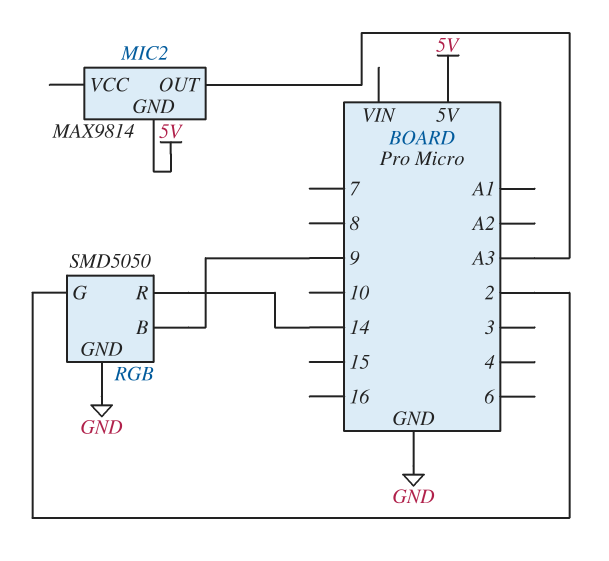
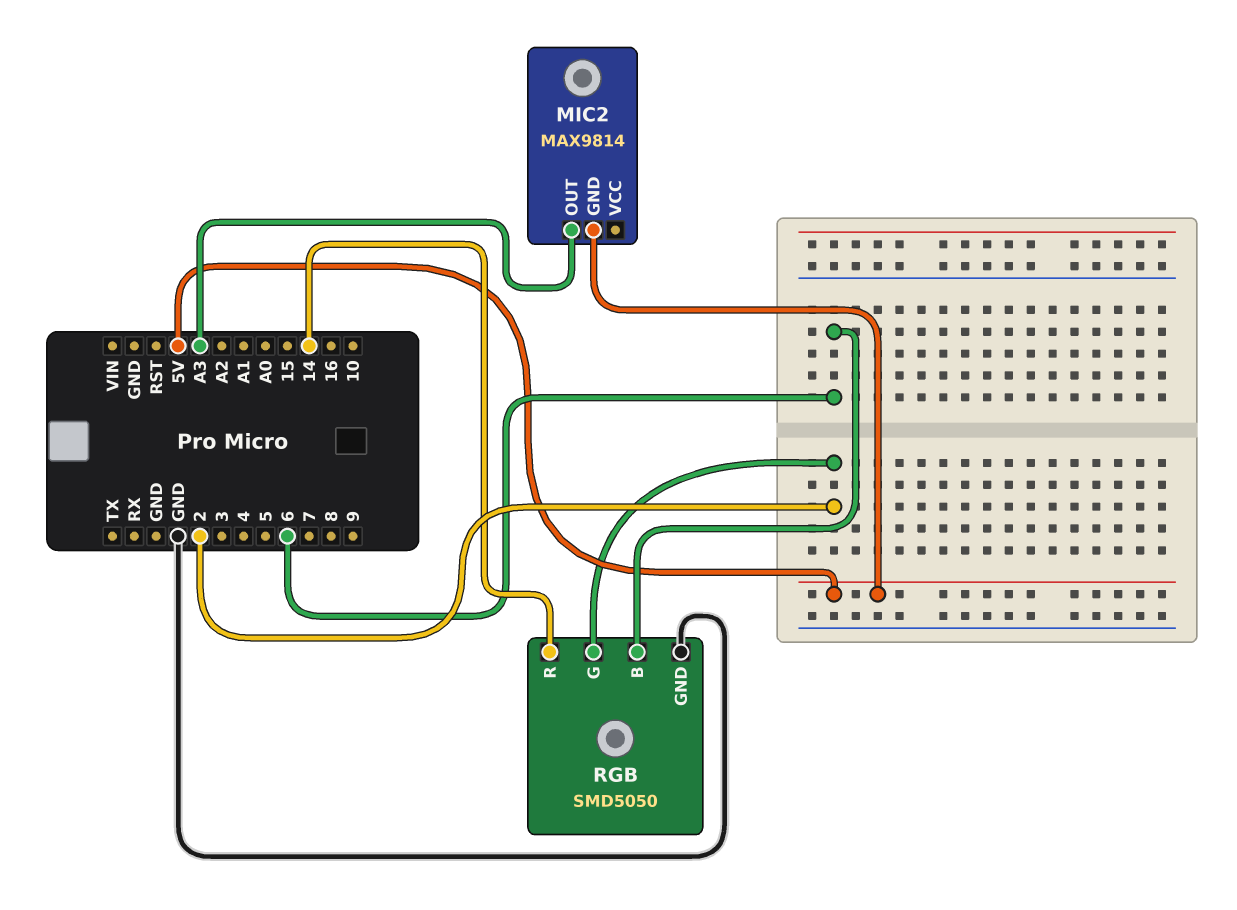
RGB pin B: 9 -> 6

